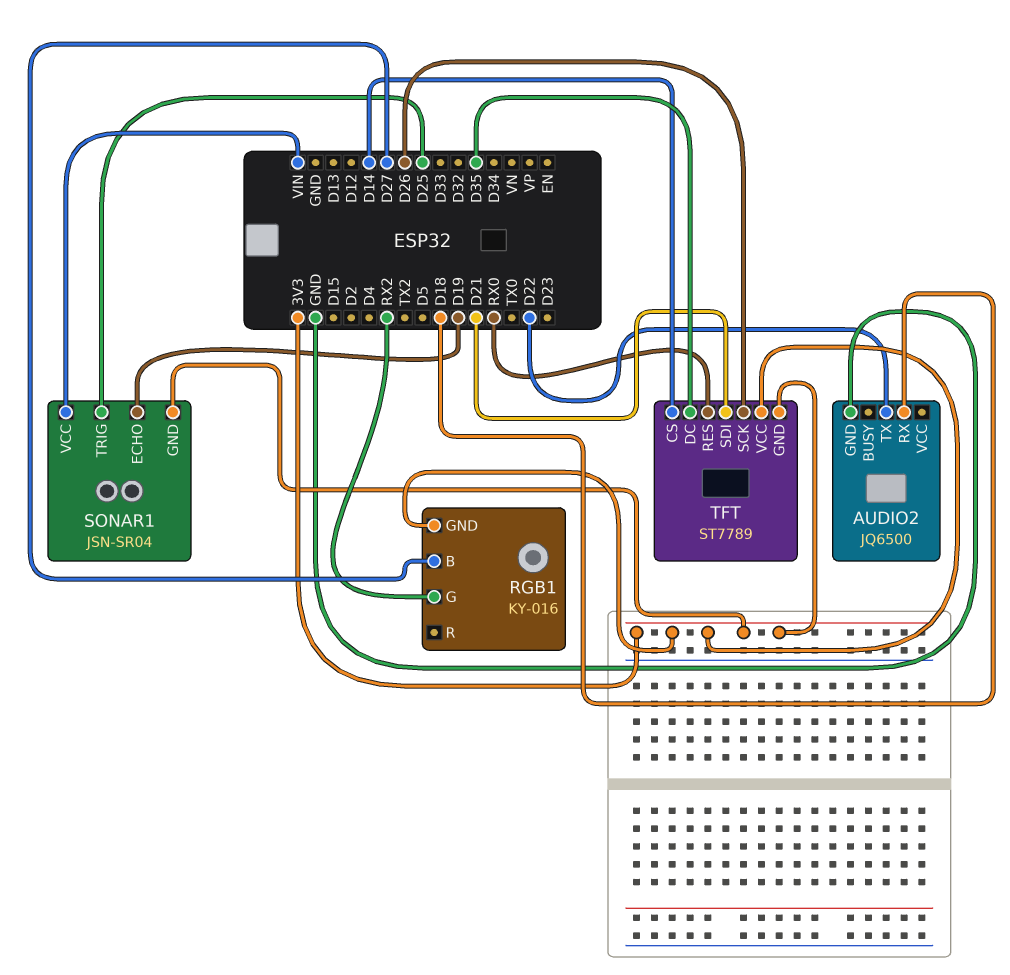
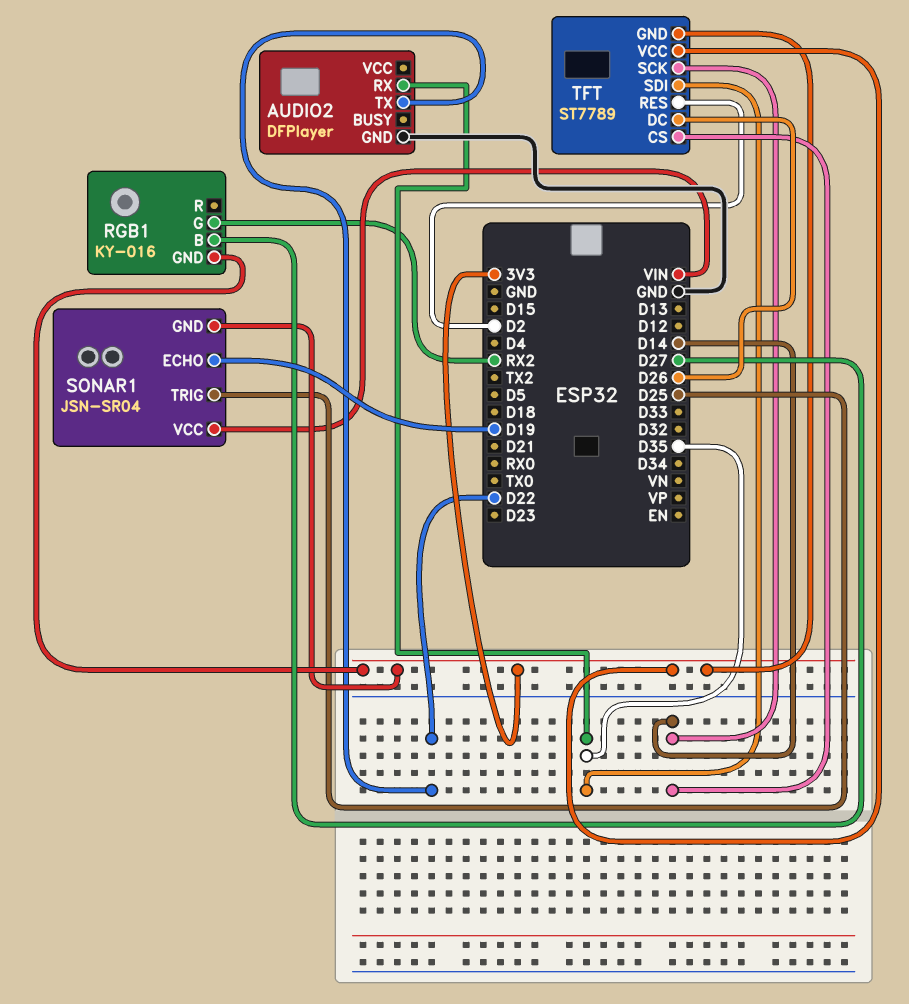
AUDIO2: JQ6500 -> DFPlayer
AUDIO2 pin RX: D18 -> D35
TFT pin DC: D35 -> D26
TFT pin RES: RX0 -> D2
TFT pin SCK: D26 -> D14
TFT pin SDI: D21 -> D35

